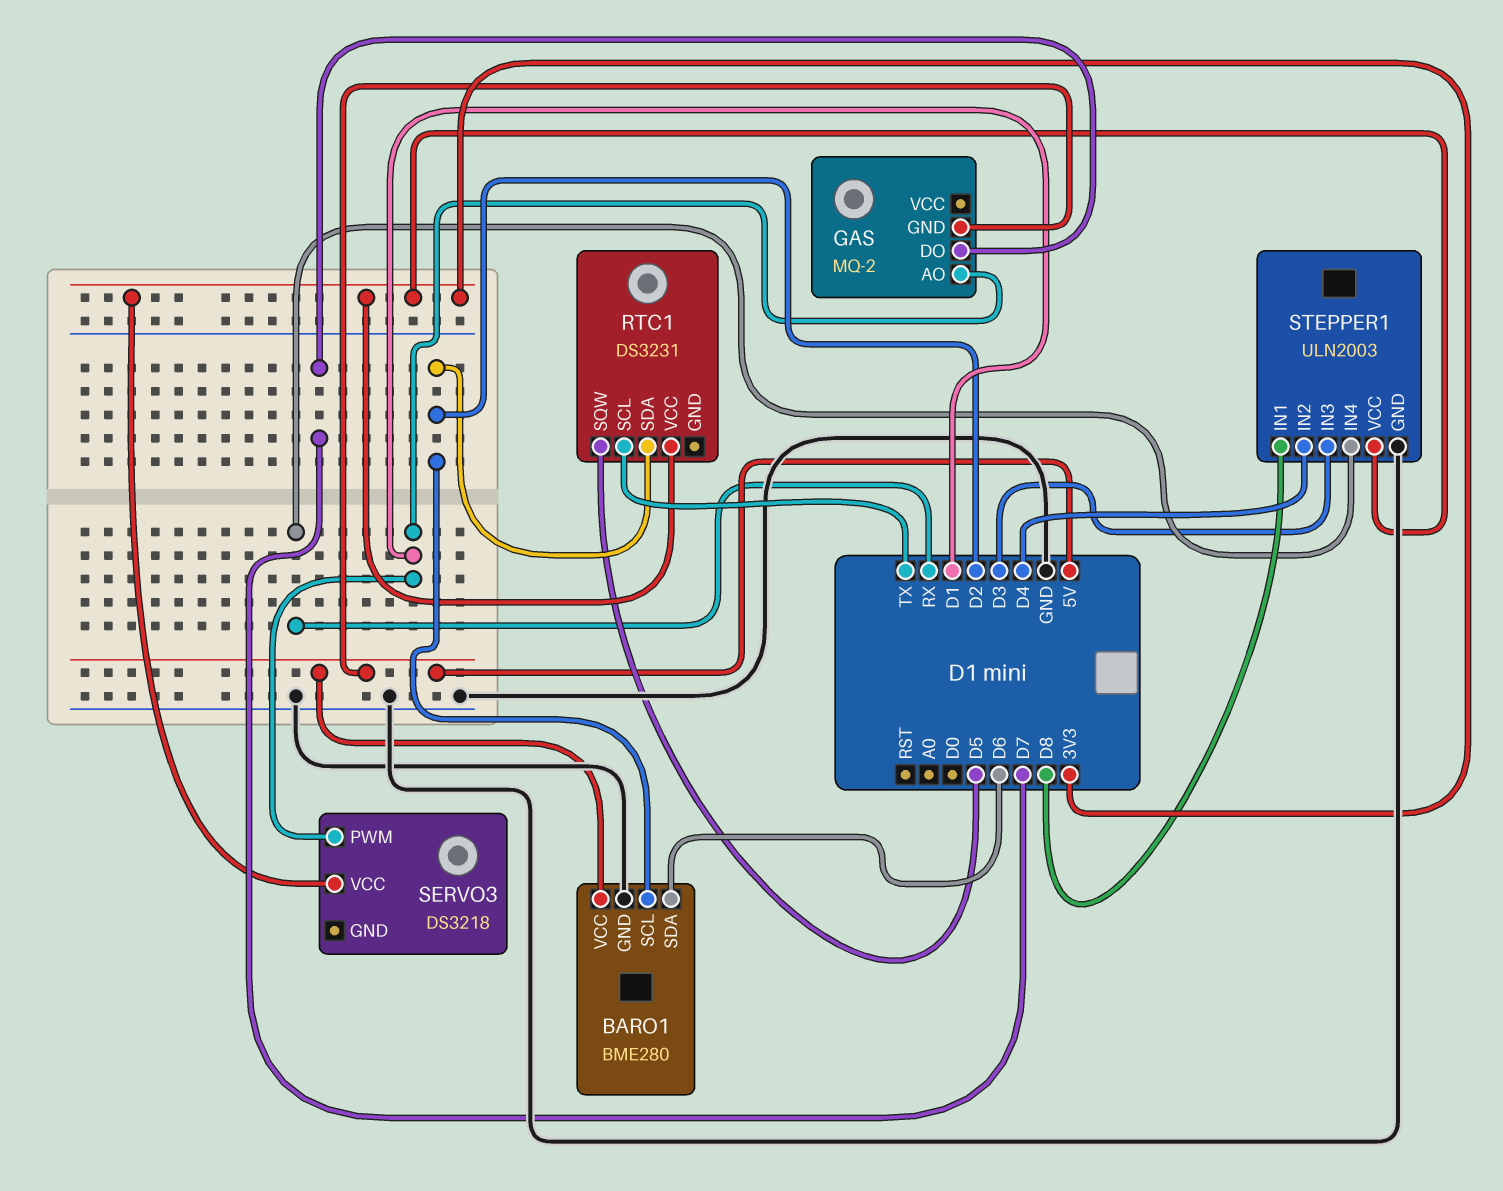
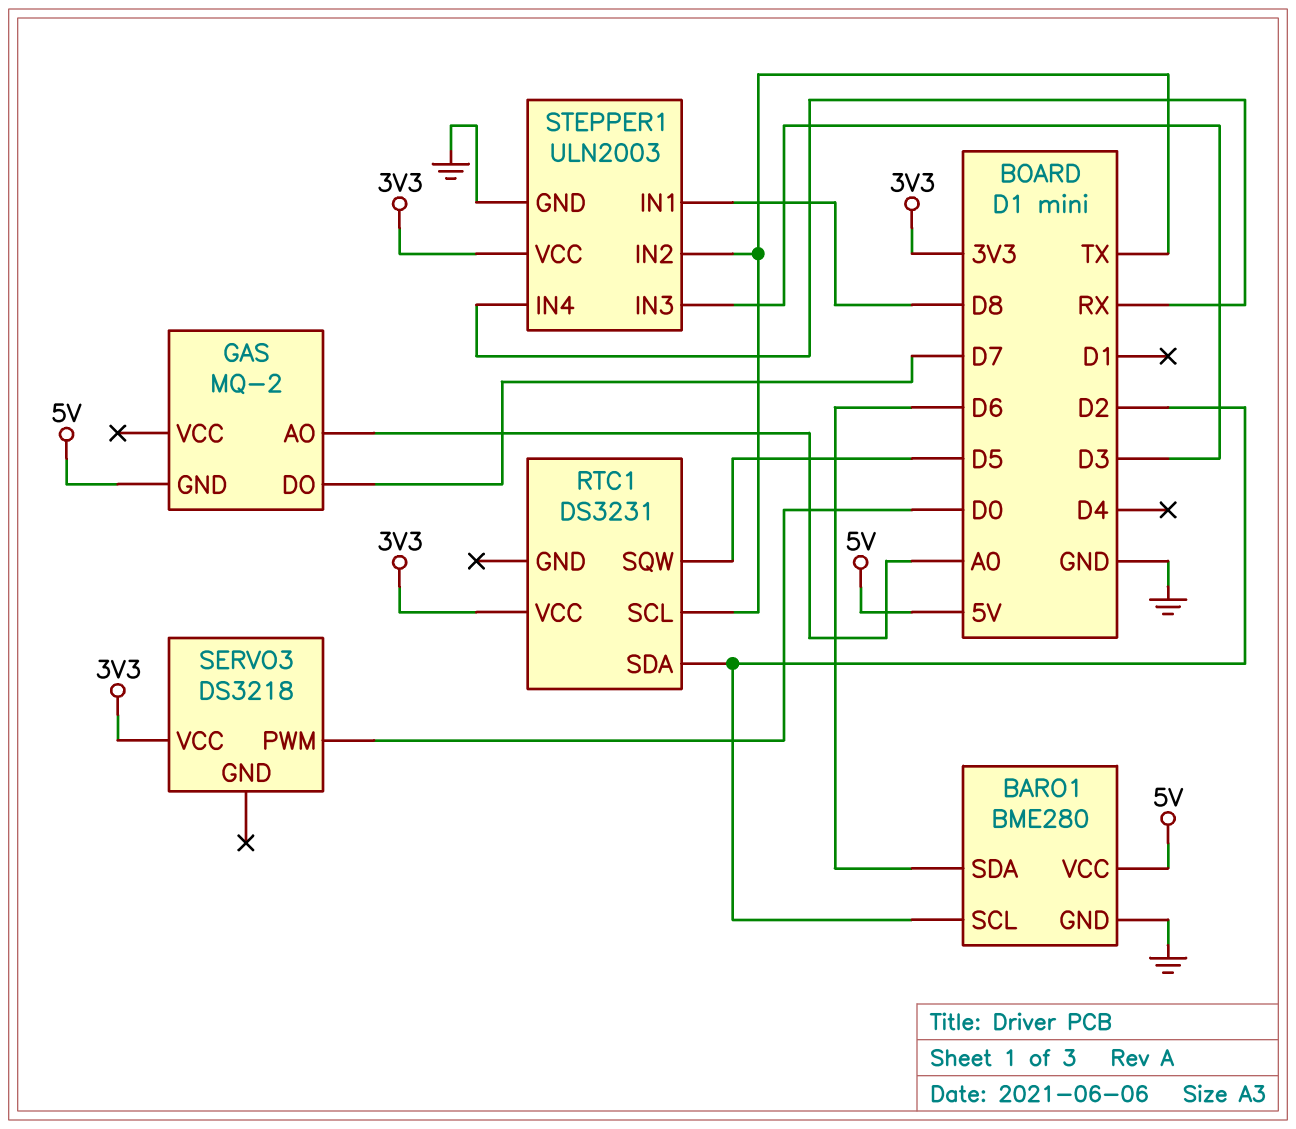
GAS pin AO: D1 -> A0
SERVO3 pin PWM: D1 -> D0
STEPPER1 pin IN2: D4 -> TX

